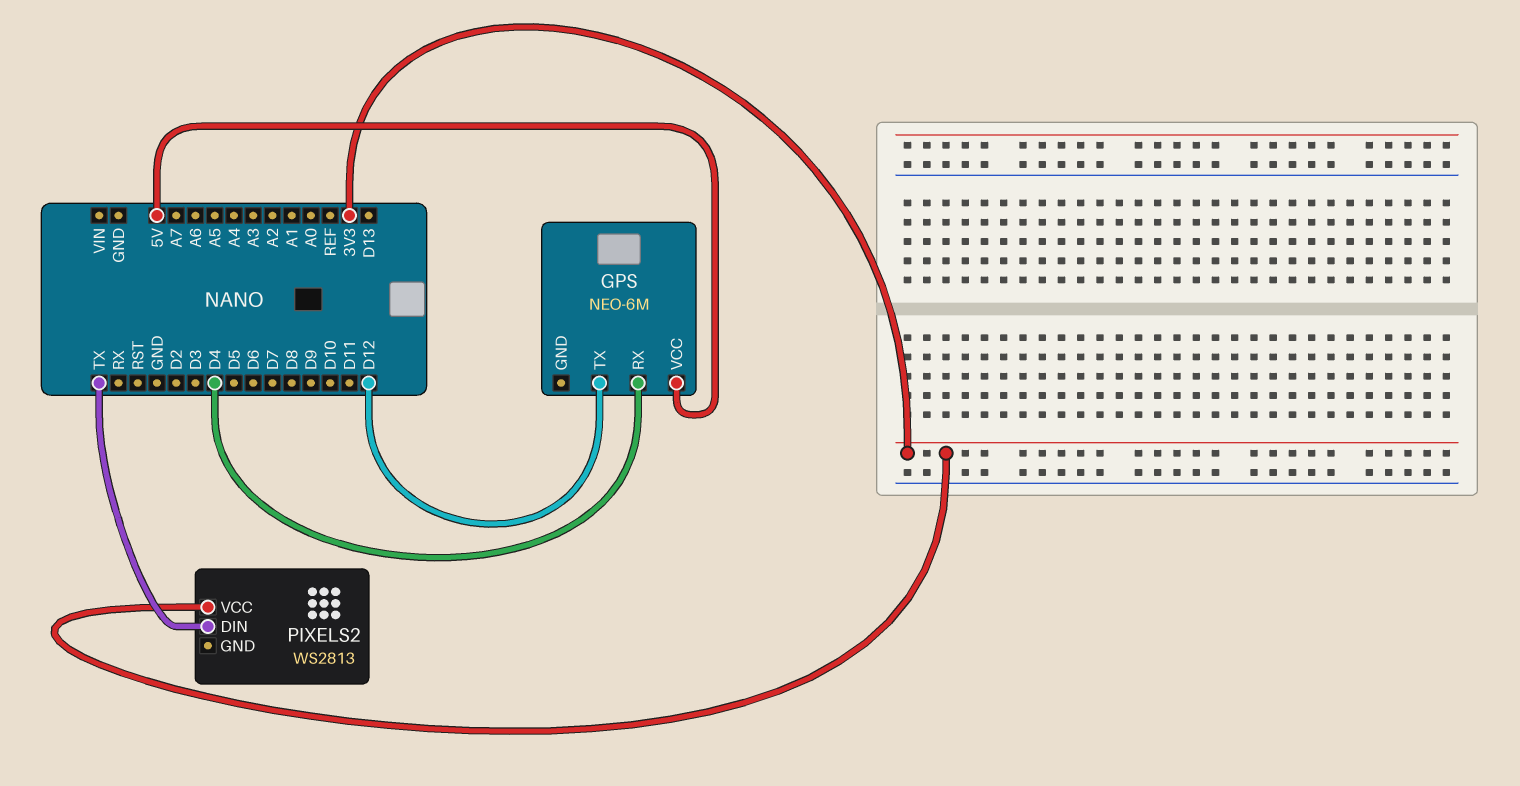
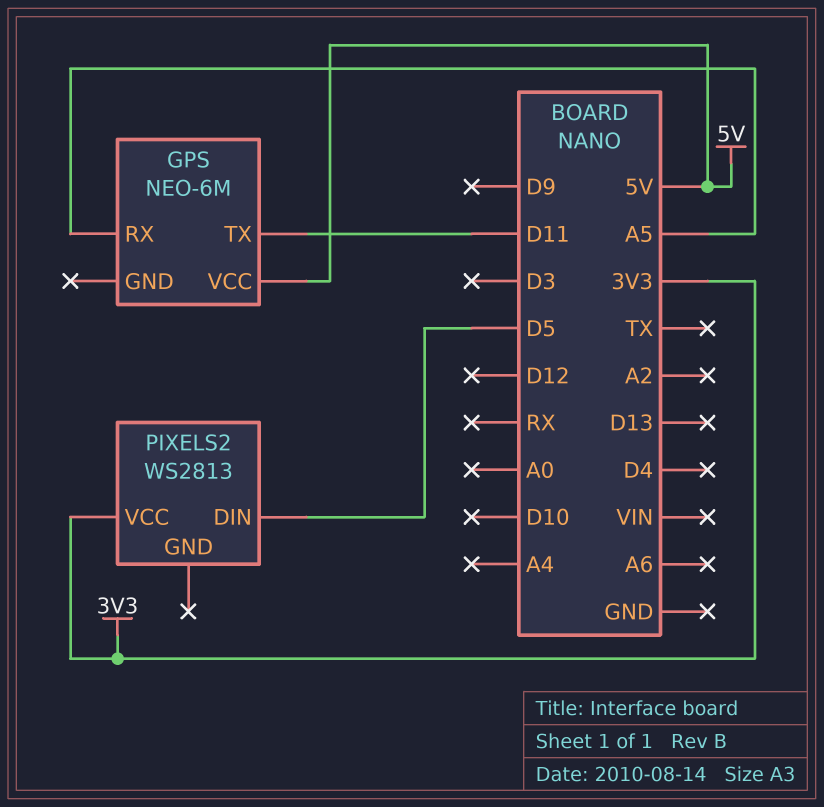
GPS pin RX: D4 -> A5
GPS pin TX: D12 -> D11
PIXELS2 pin DIN: TX -> D5

